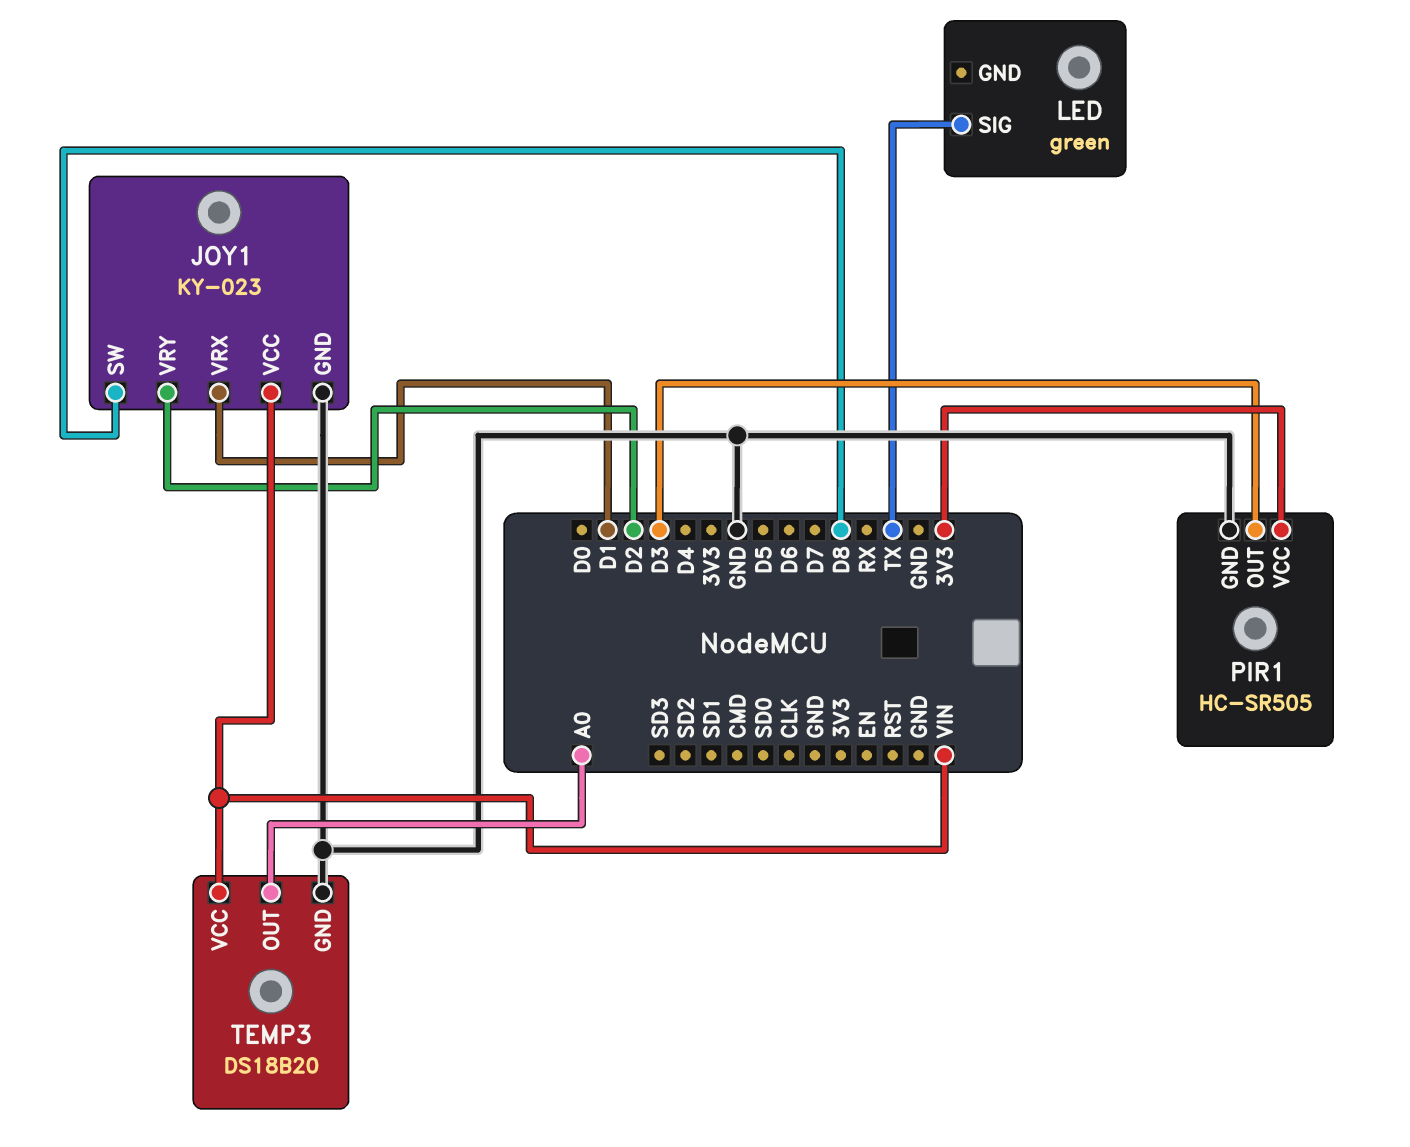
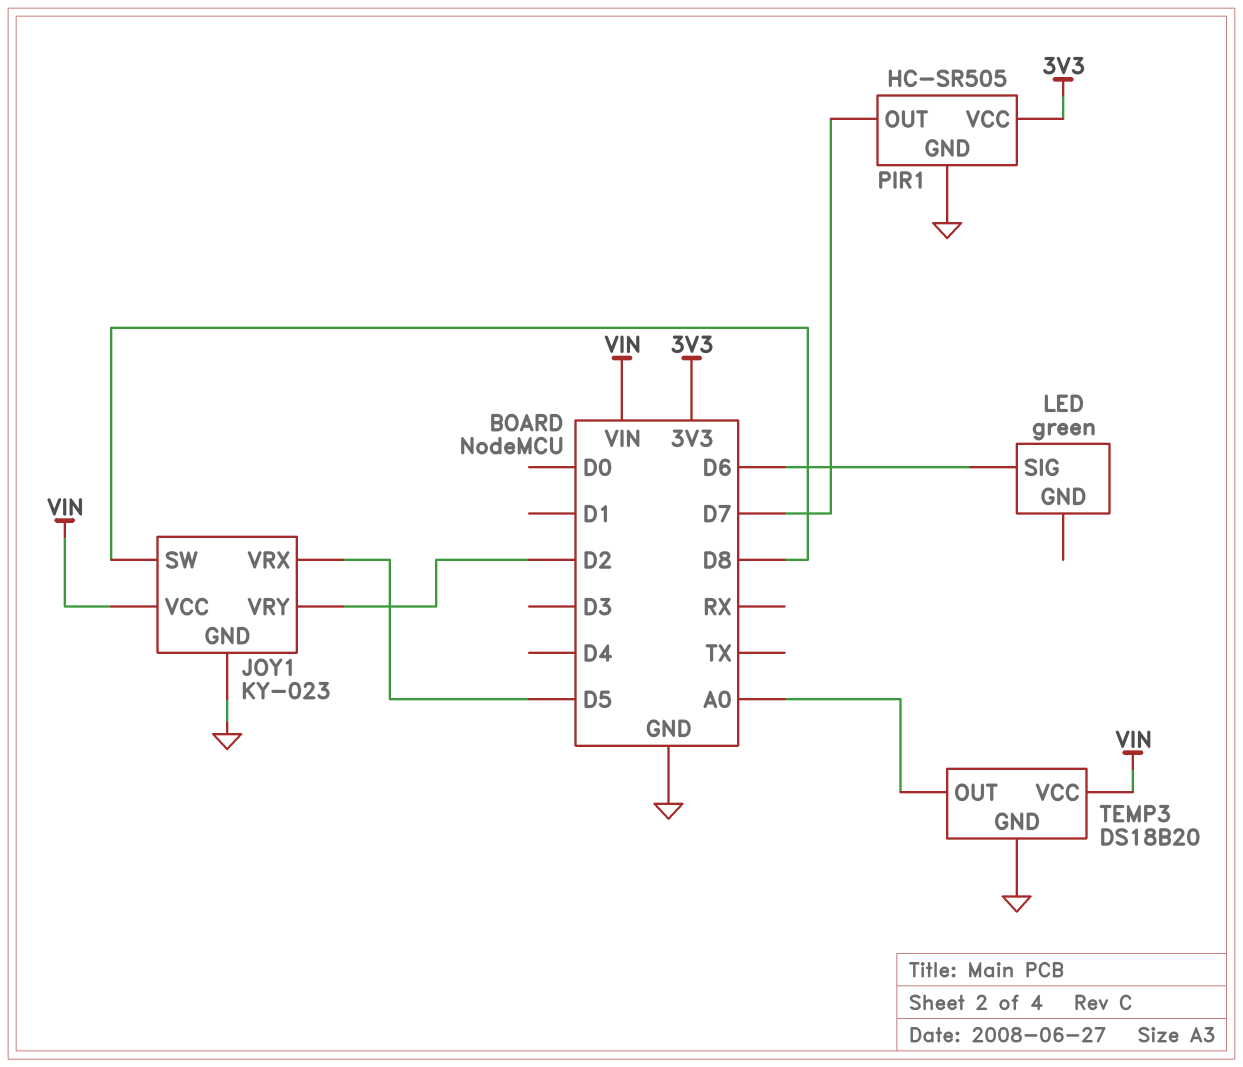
JOY1 pin VRX: D1 -> D5
LED pin SIG: TX -> D6
PIR1 pin OUT: D3 -> D7

